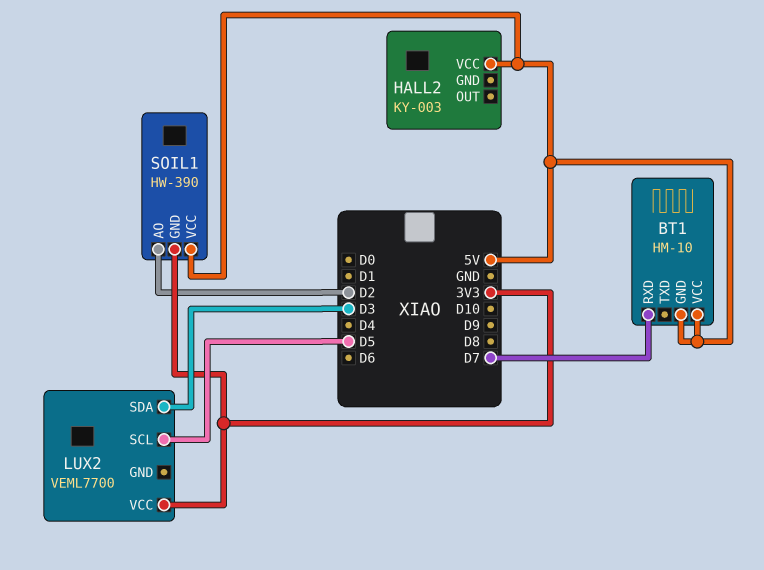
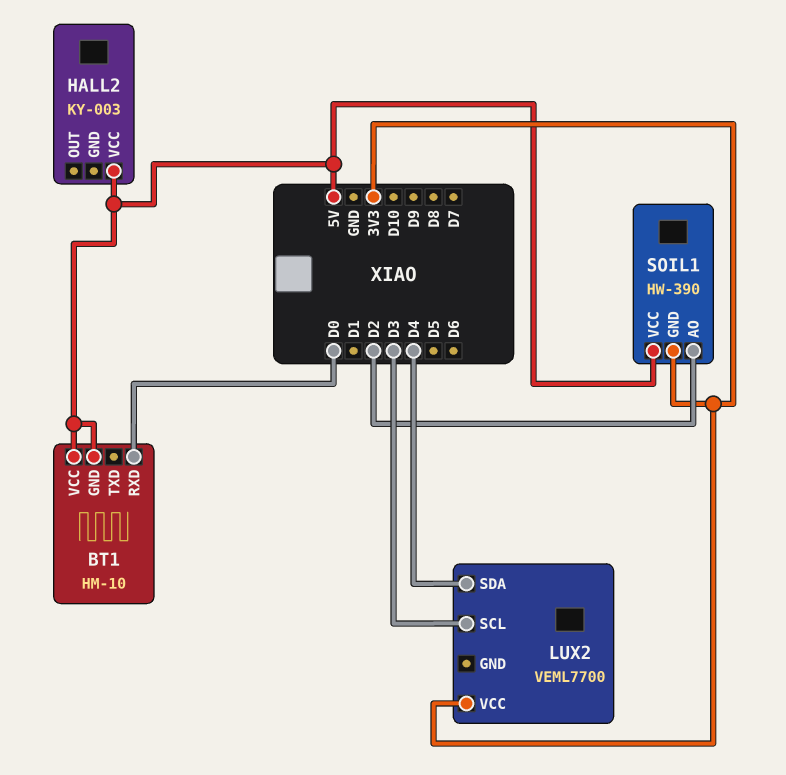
BT1 pin RXD: D7 -> D0
LUX2 pin SCL: D5 -> D3
LUX2 pin SDA: D3 -> D4

